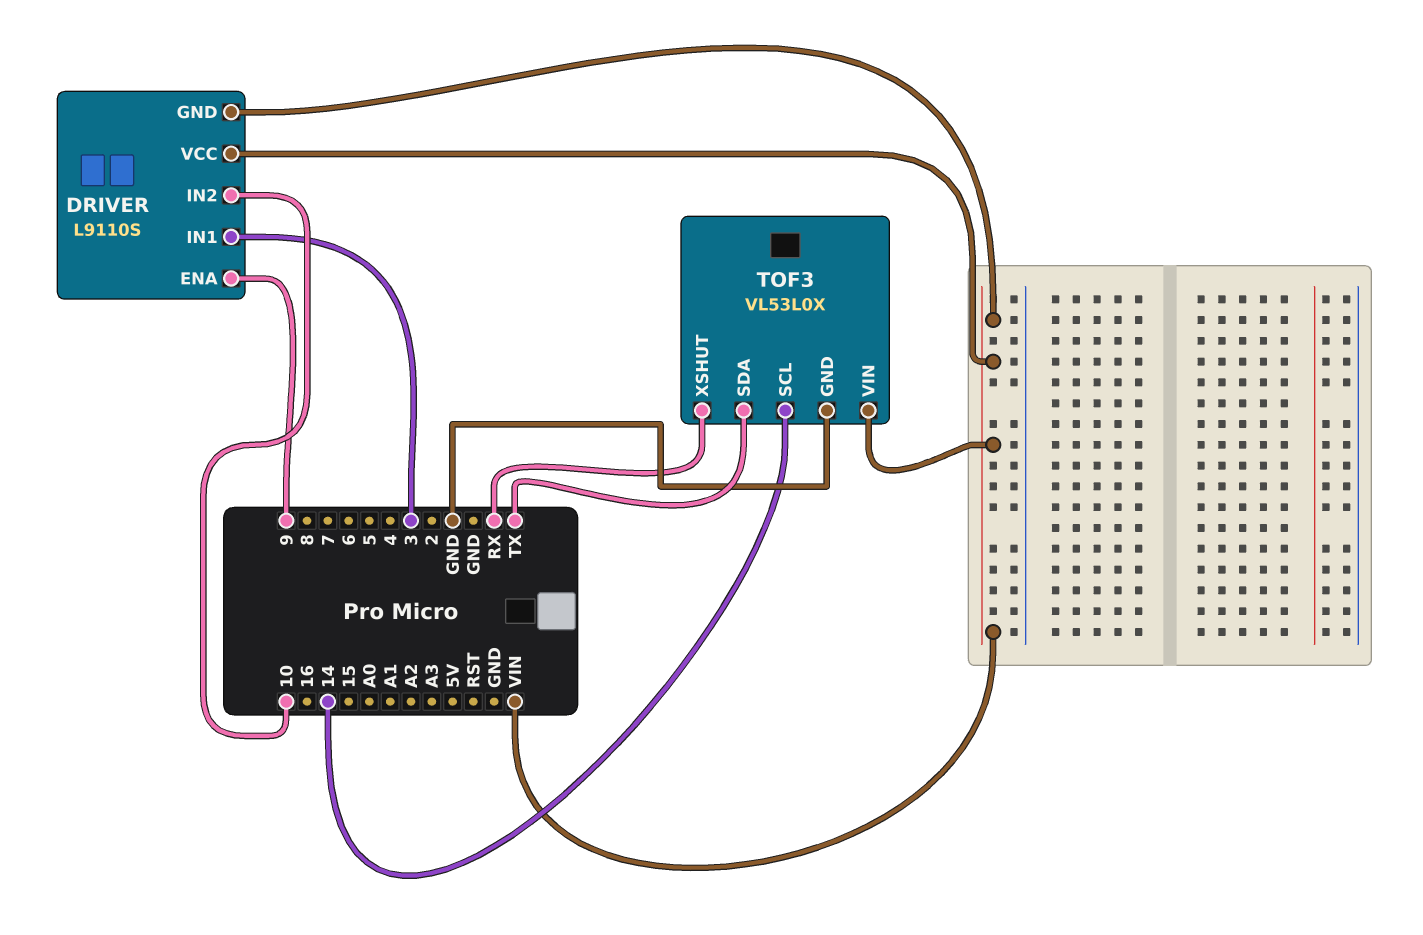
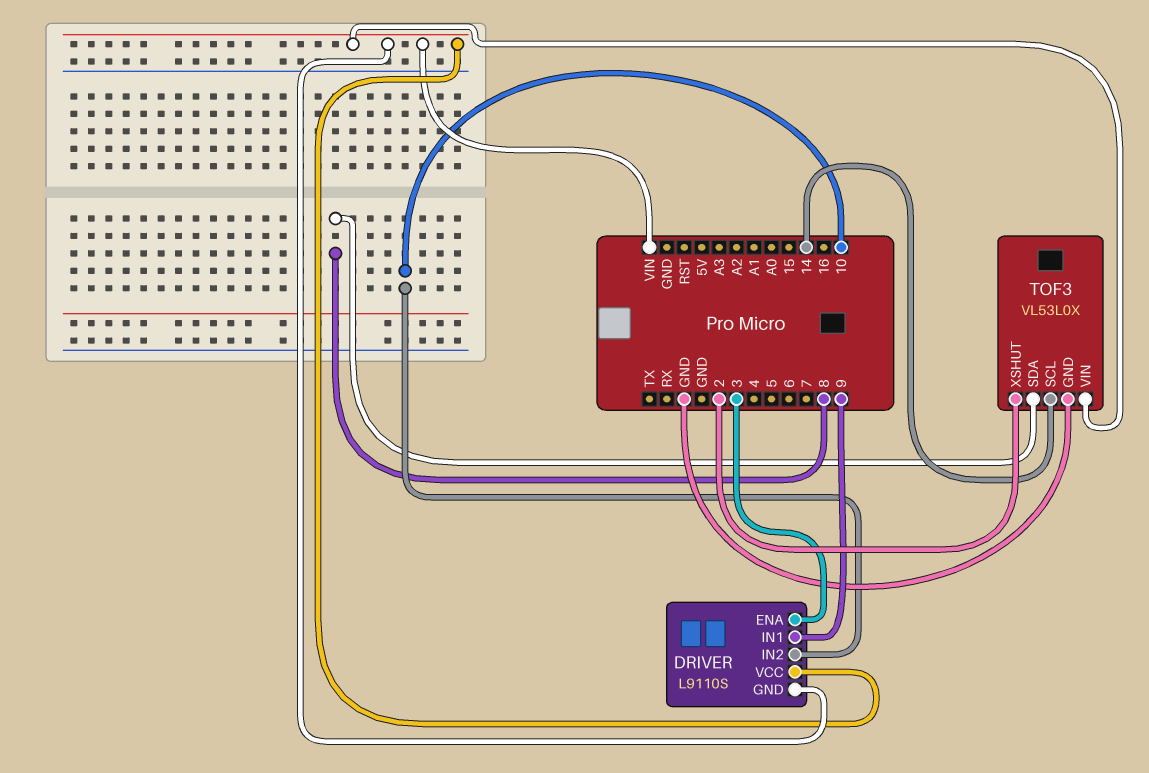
DRIVER pin ENA: 9 -> 3
DRIVER pin IN1: 3 -> 9
TOF3 pin SDA: TX -> 8
TOF3 pin XSHUT: RX -> 2

